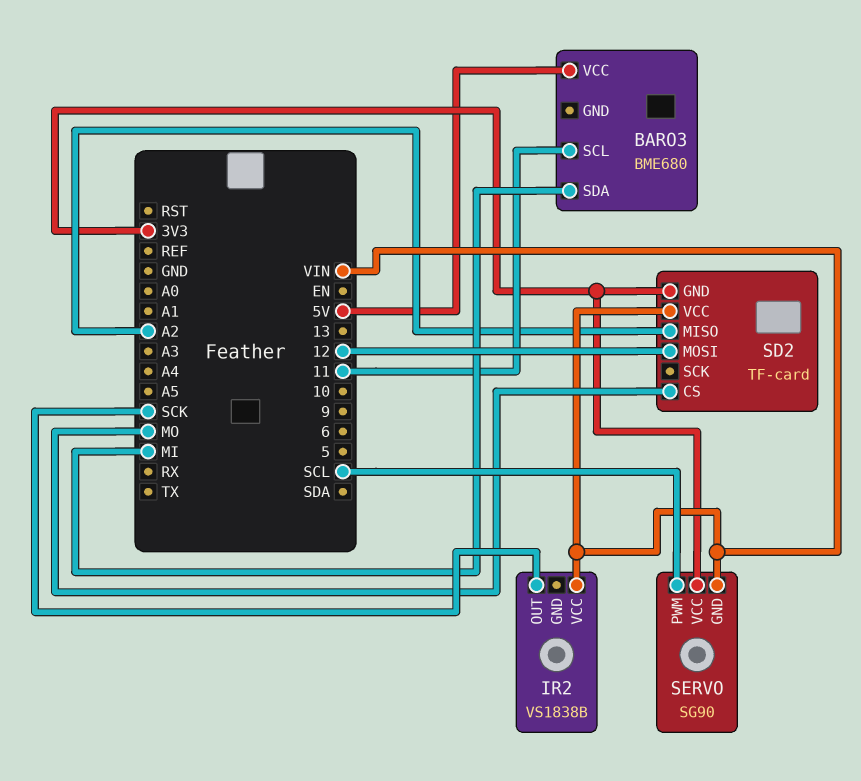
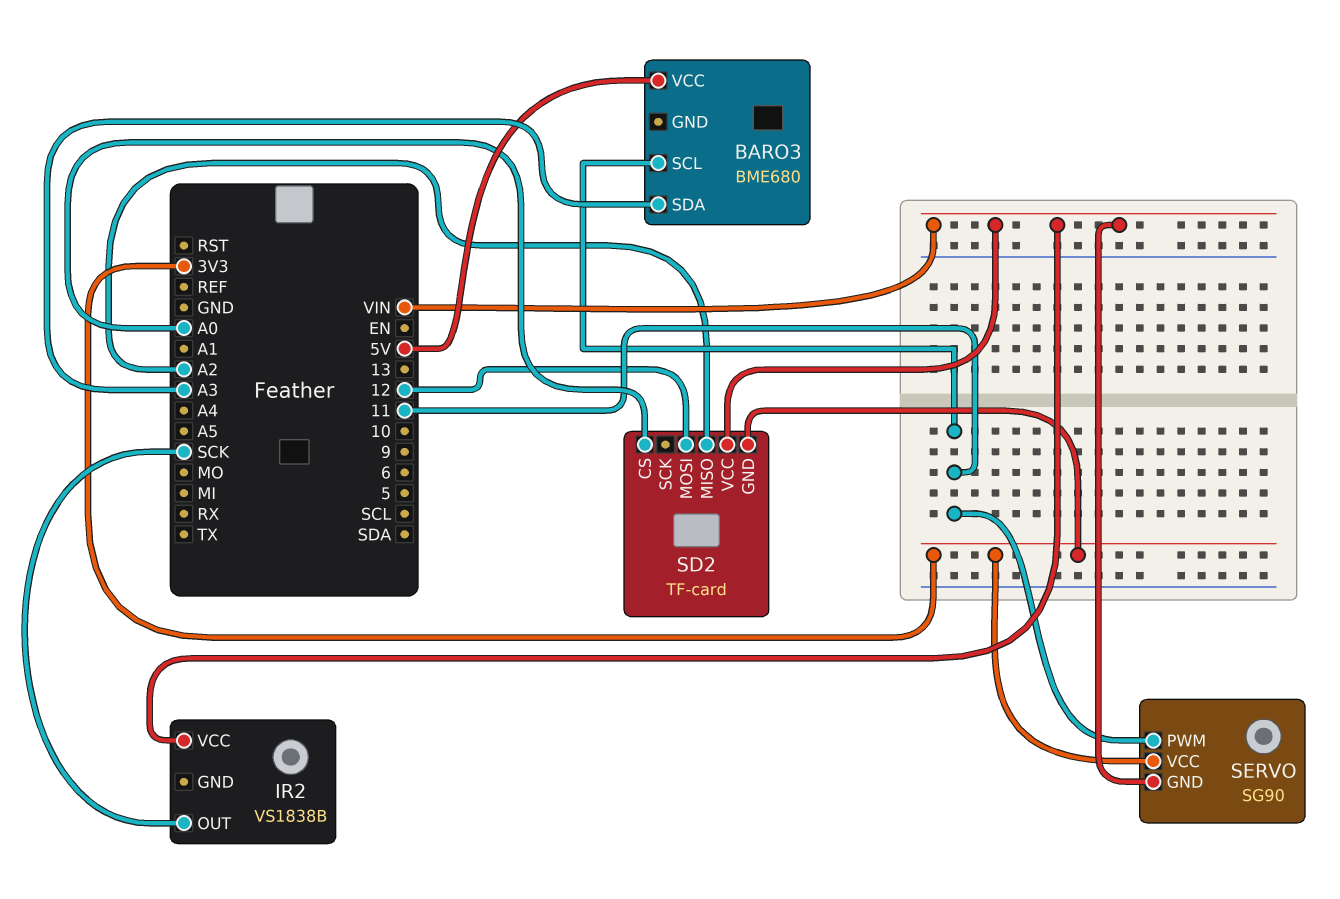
BARO3 pin SDA: MI -> A3
SD2 pin CS: MO -> A0
SERVO pin PWM: SCL -> 11

